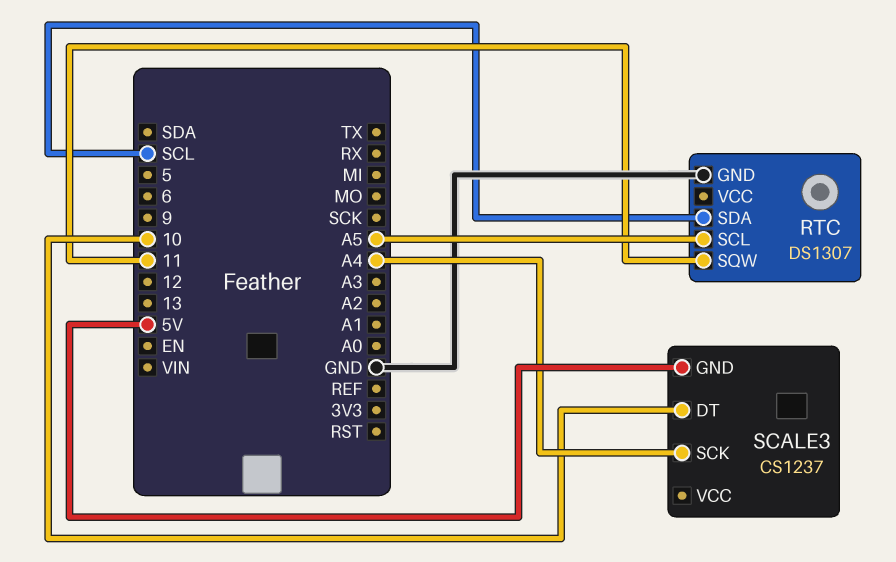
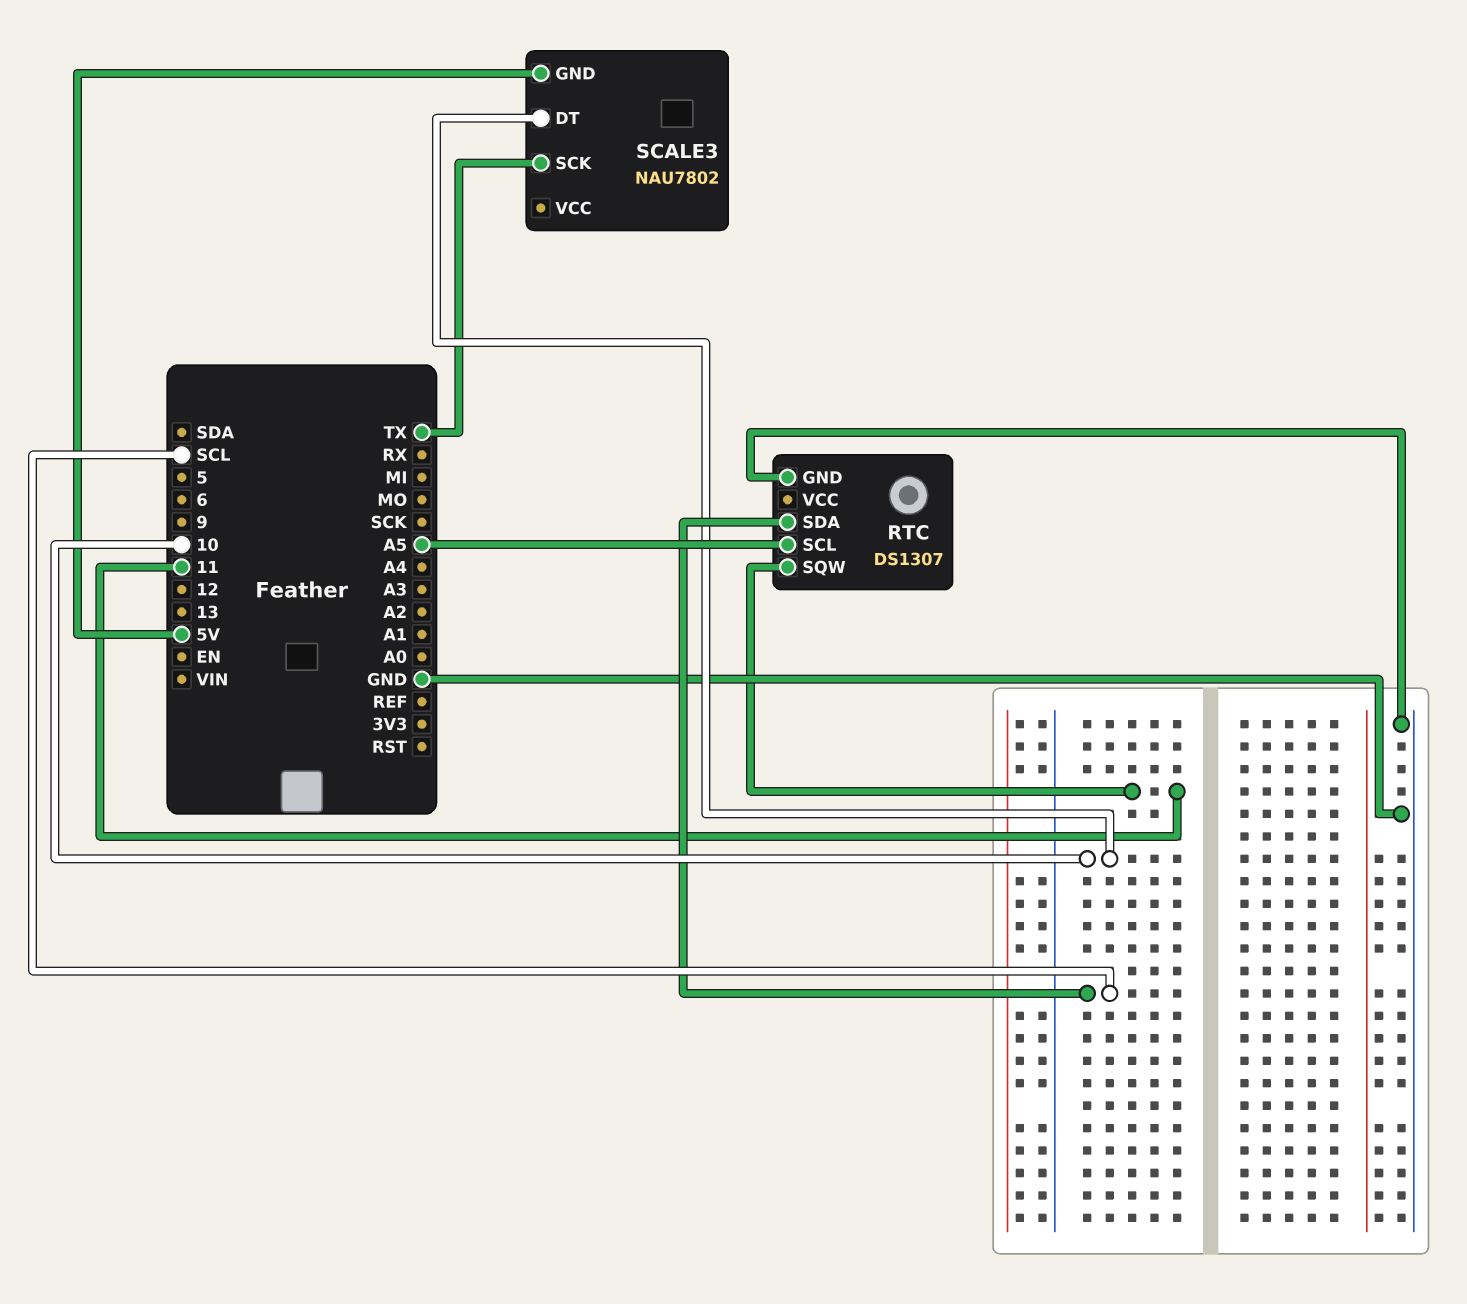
SCALE3: CS1237 -> NAU7802
SCALE3 pin SCK: A4 -> TX

